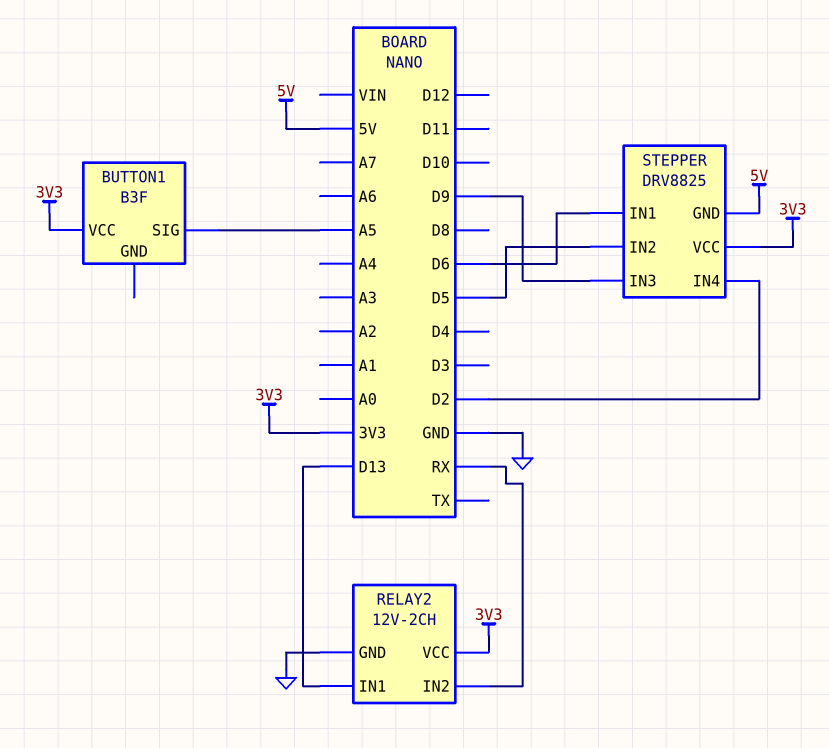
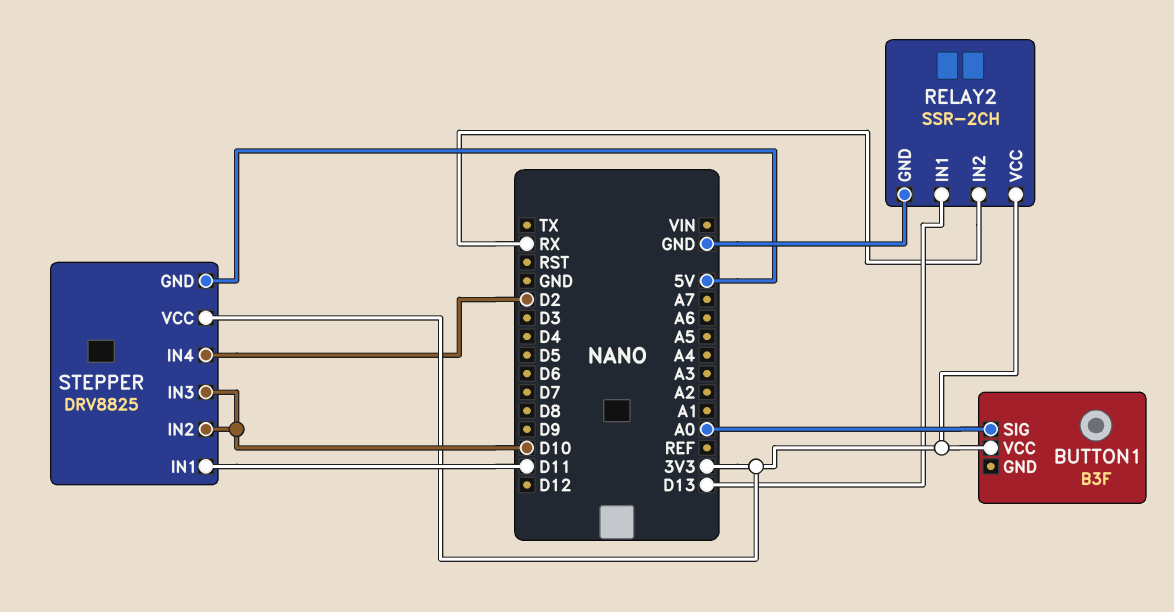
BUTTON1 pin SIG: A5 -> A0
RELAY2: 12V-2CH -> SSR-2CH
STEPPER pin IN1: D6 -> D11
STEPPER pin IN2: D5 -> D10
STEPPER pin IN3: D9 -> D10

